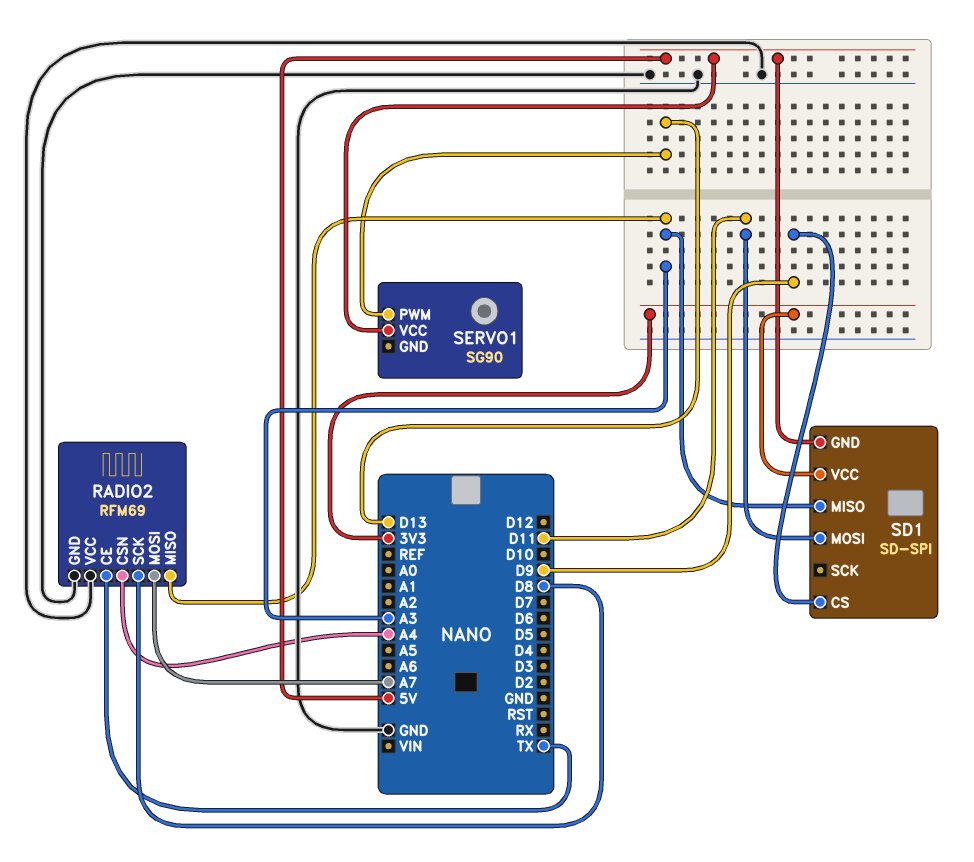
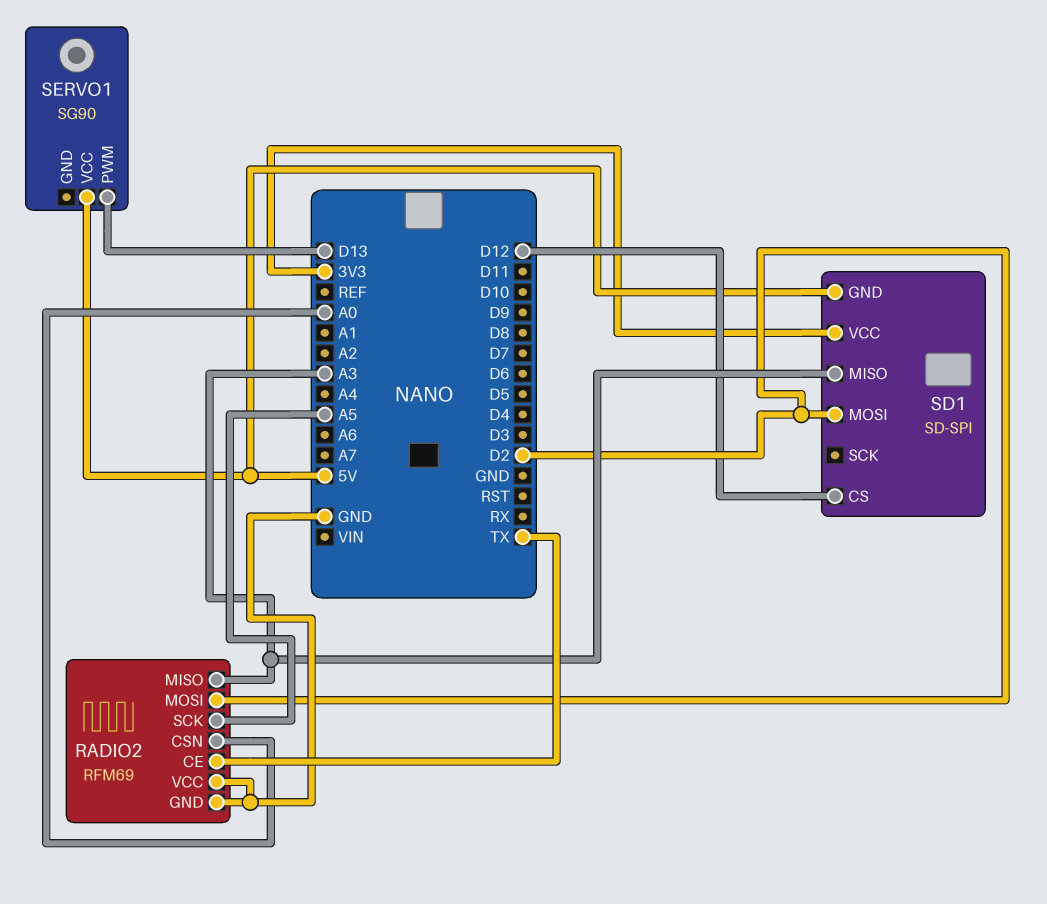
RADIO2 pin CSN: A4 -> A0
RADIO2 pin MOSI: A7 -> D2
RADIO2 pin SCK: D8 -> A5
SD1 pin CS: D9 -> D12
SD1 pin MOSI: D11 -> D2

